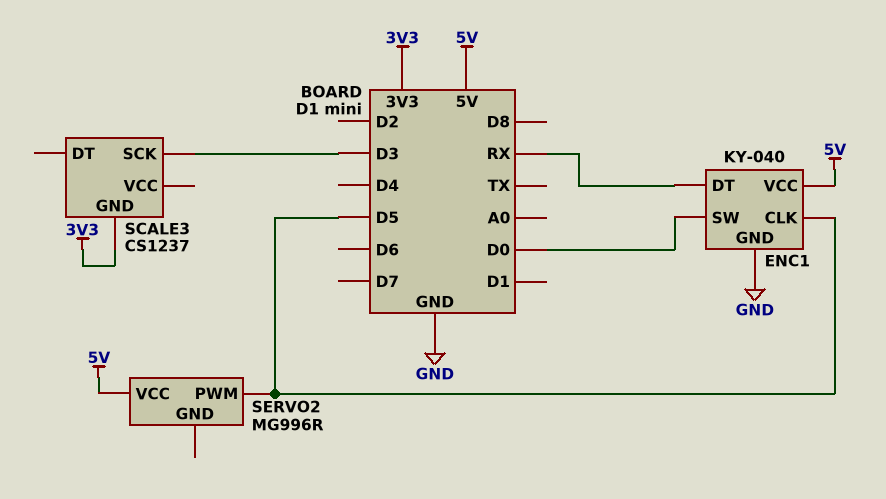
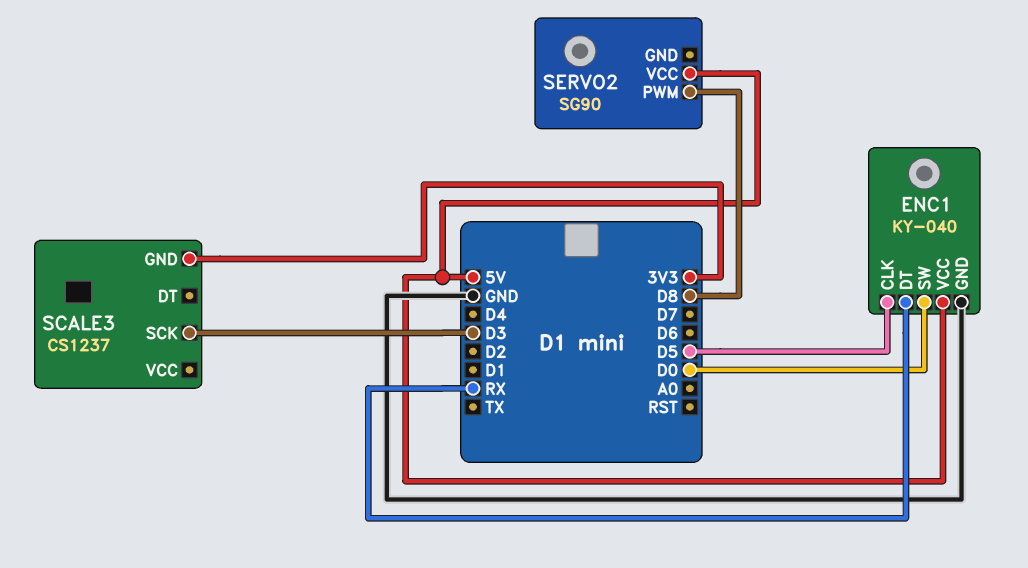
SERVO2: MG996R -> SG90
SERVO2 pin PWM: D5 -> D8

